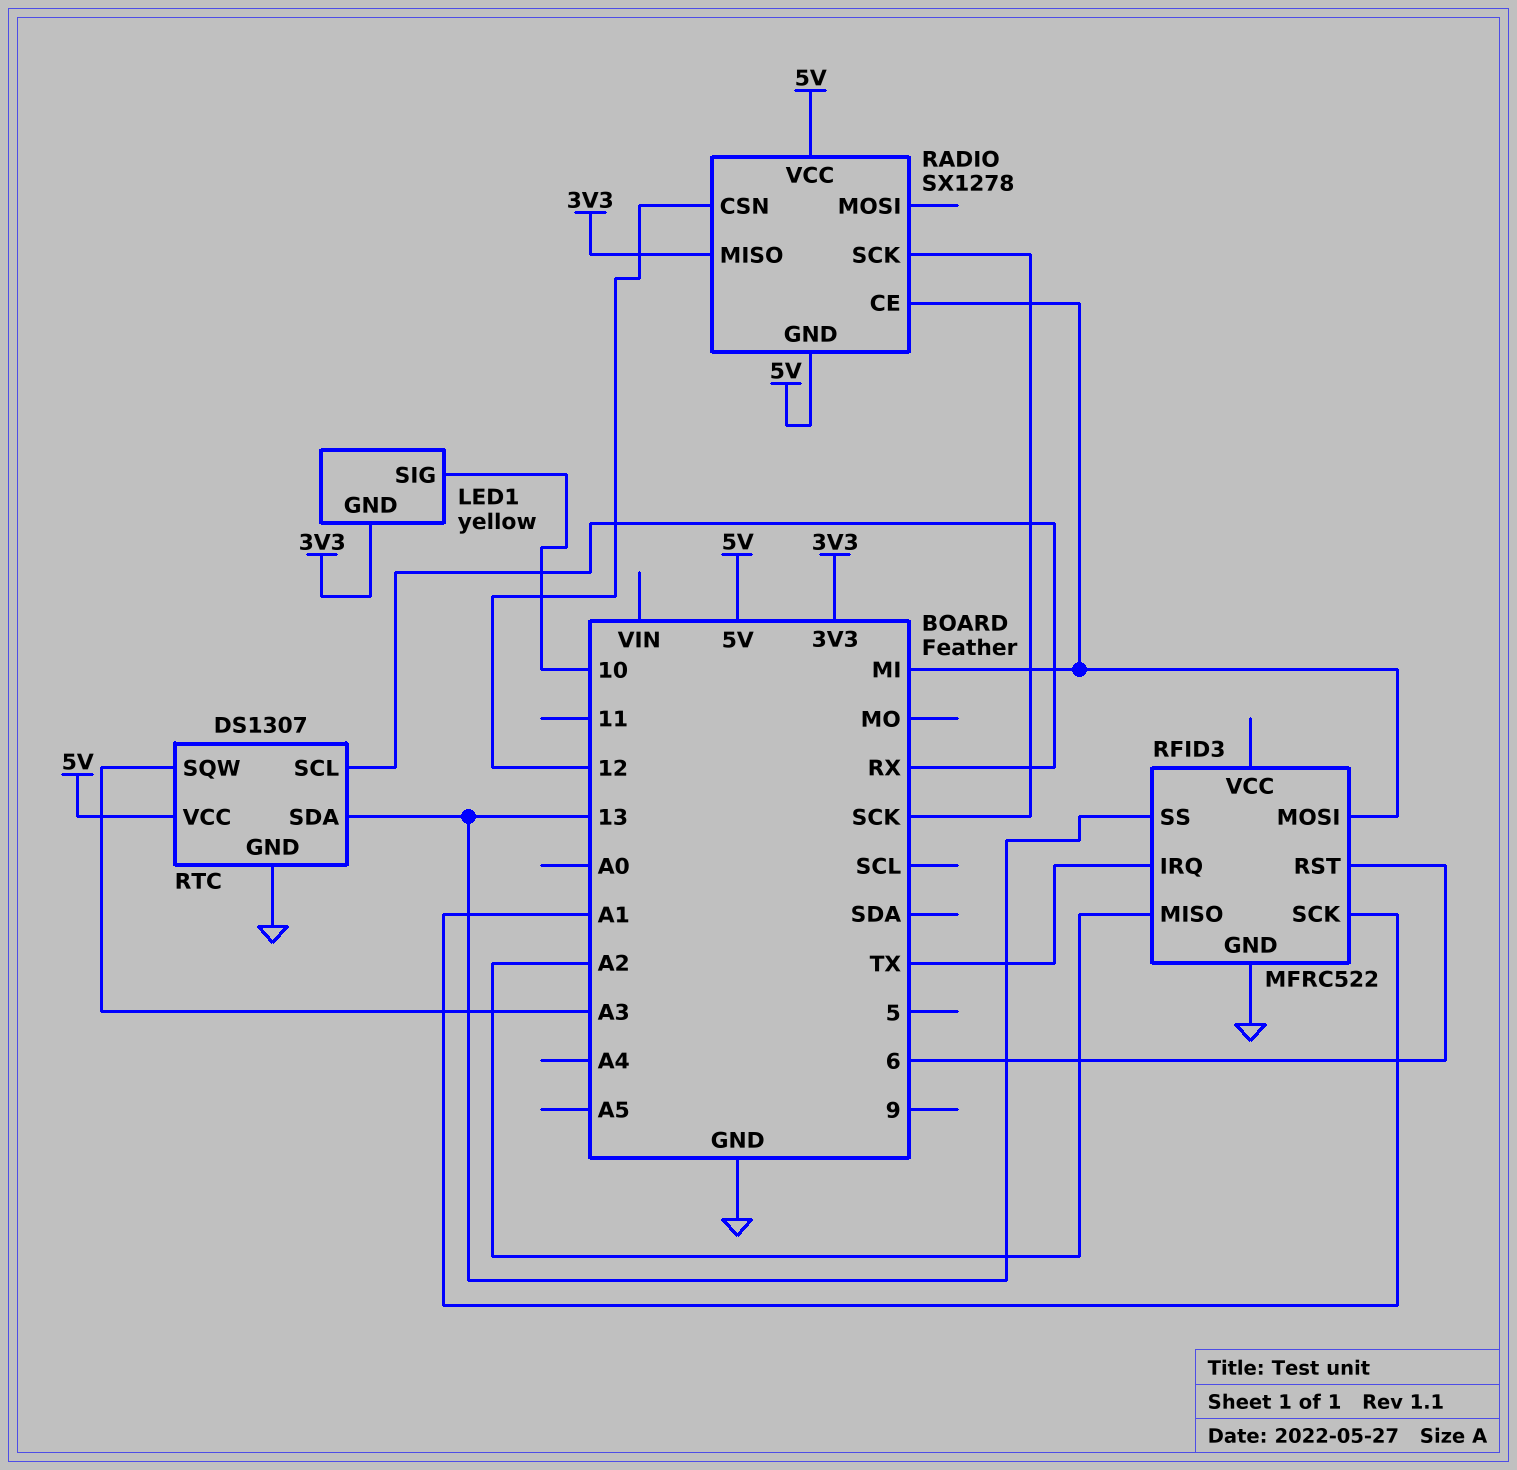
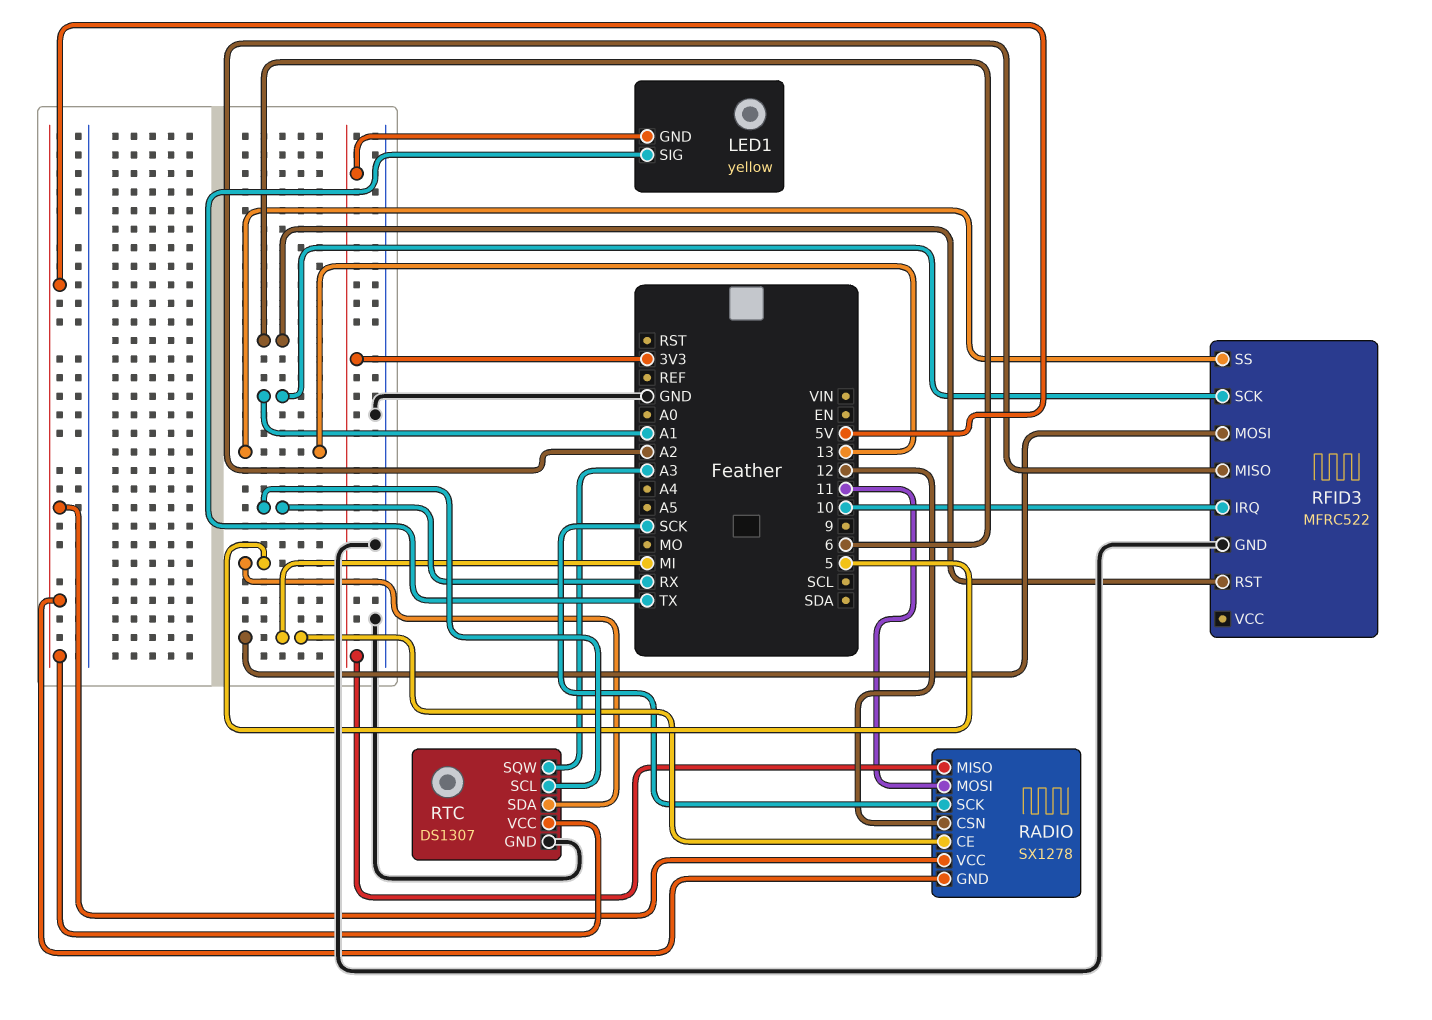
LED1 pin SIG: 10 -> TX
RADIO pin MOSI: none -> 11
RFID3 pin IRQ: TX -> 10
RTC pin SDA: 13 -> 5

